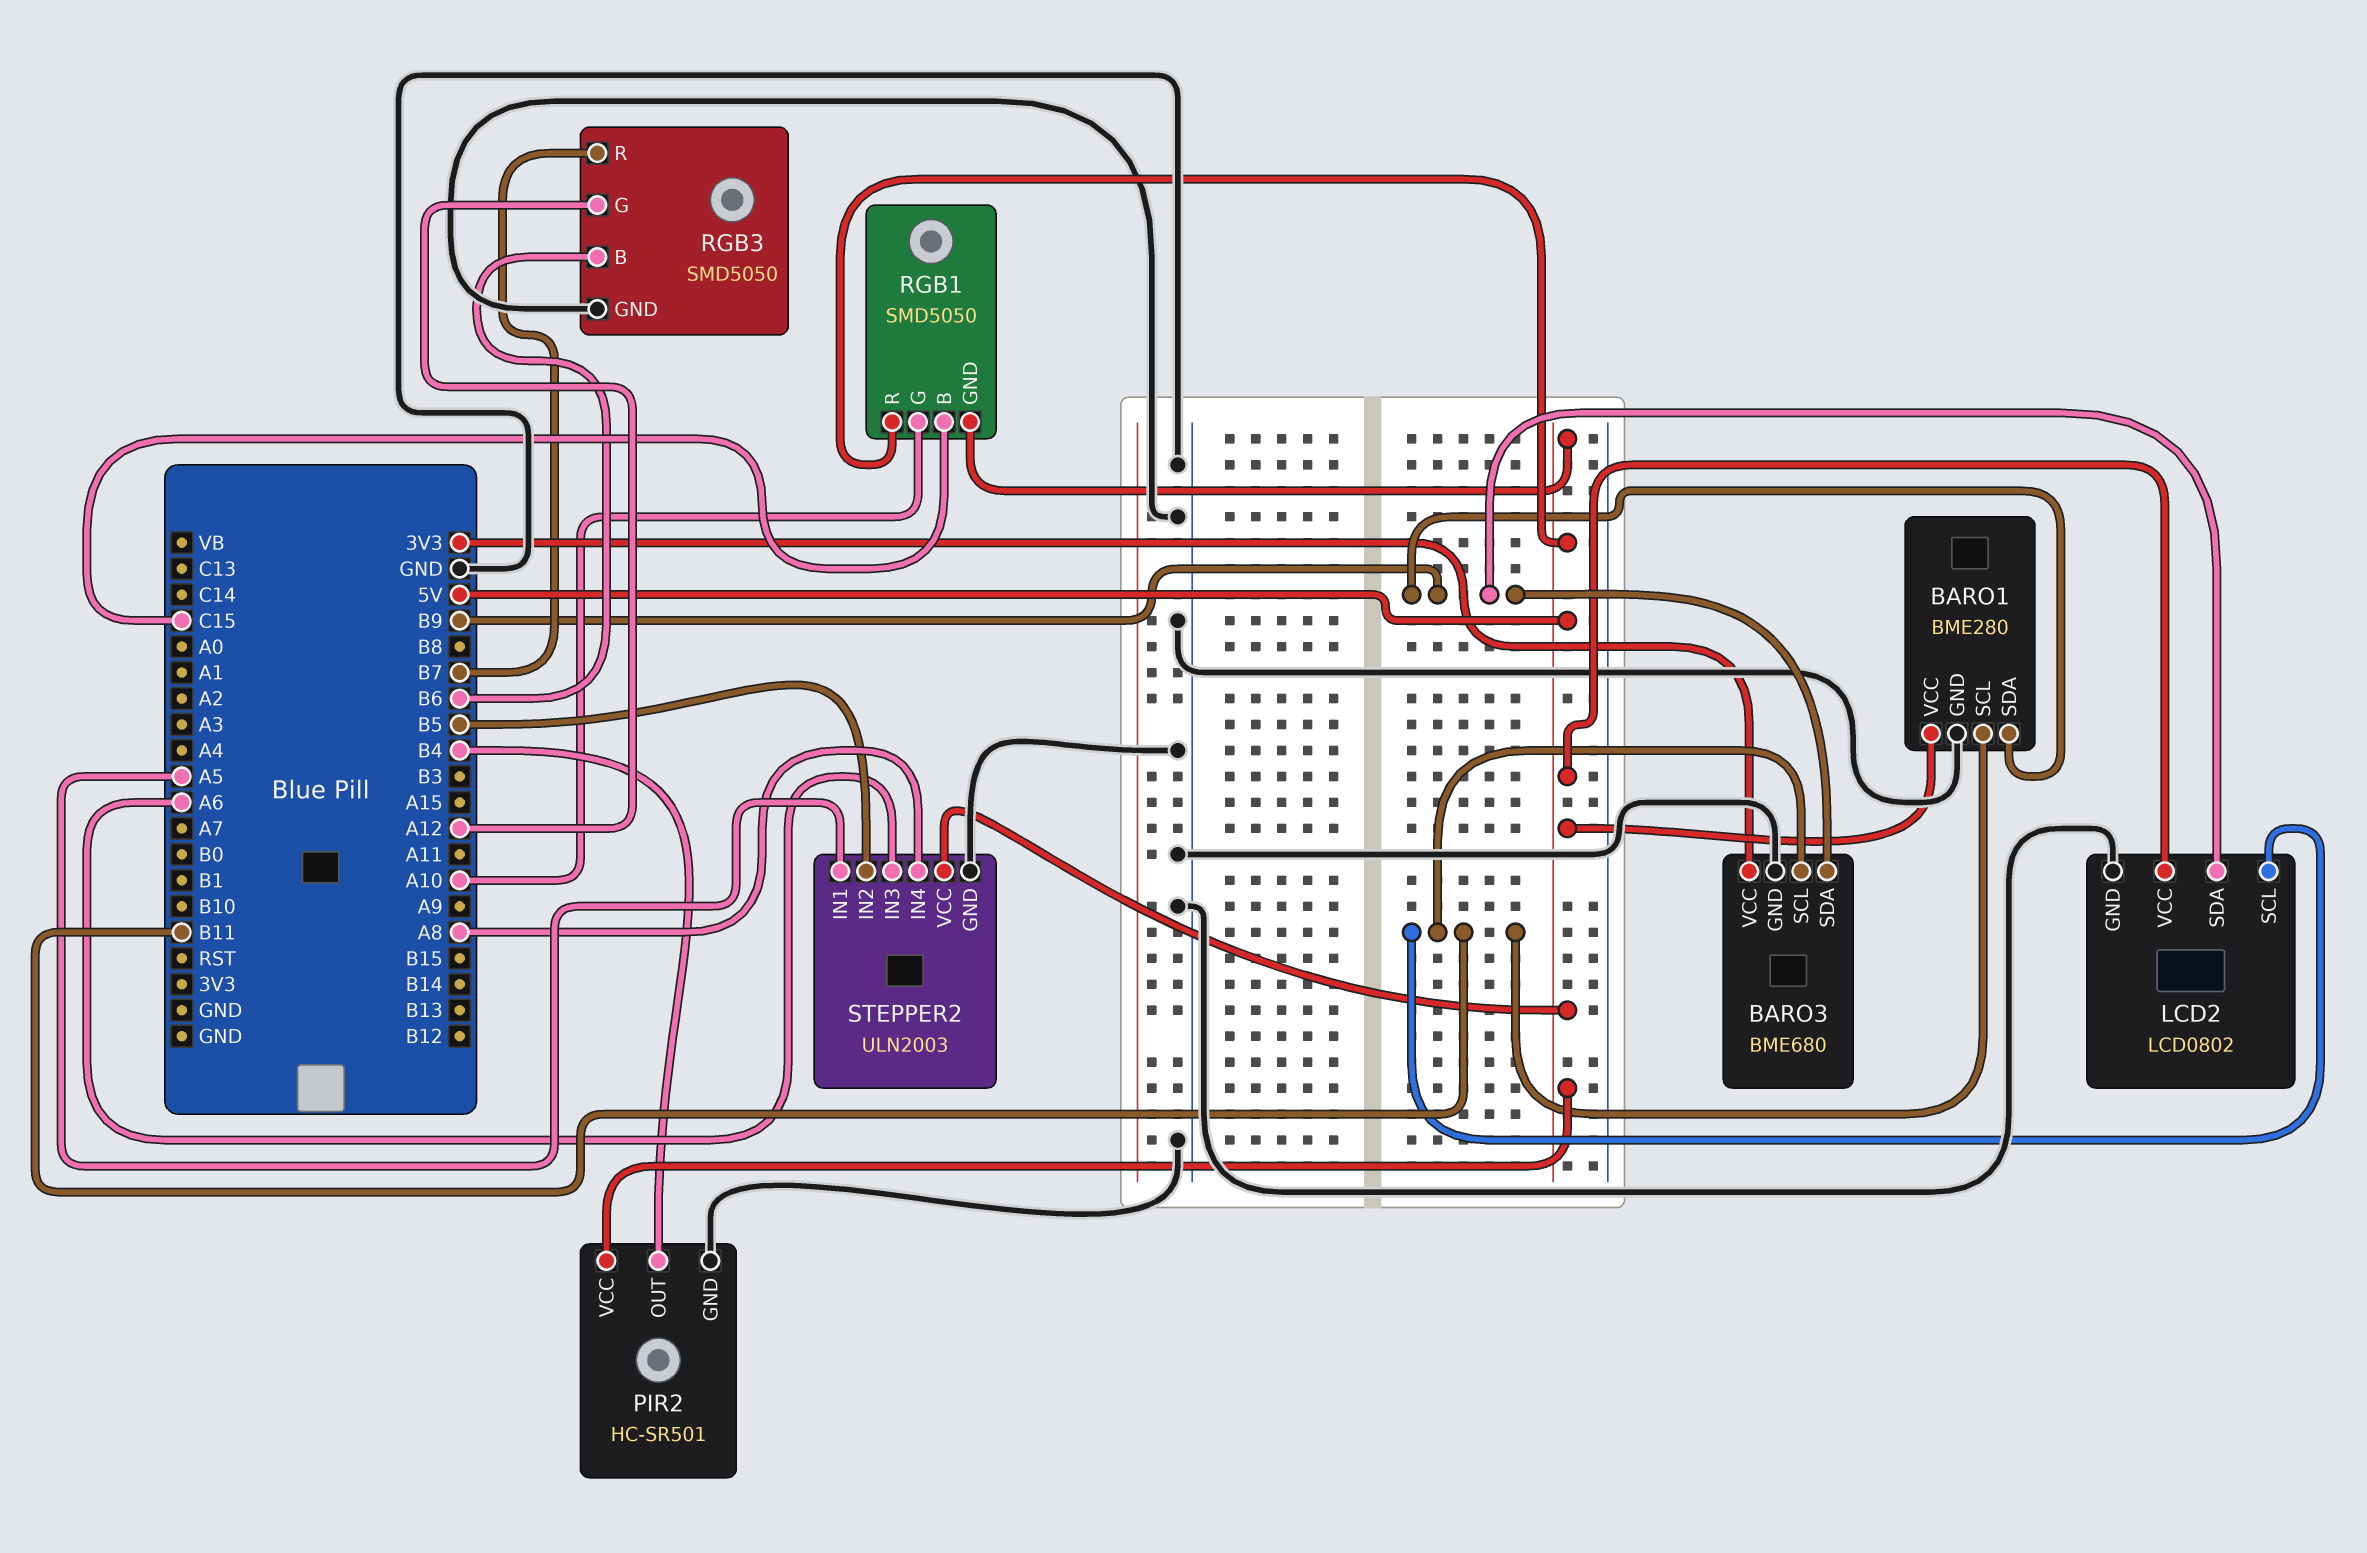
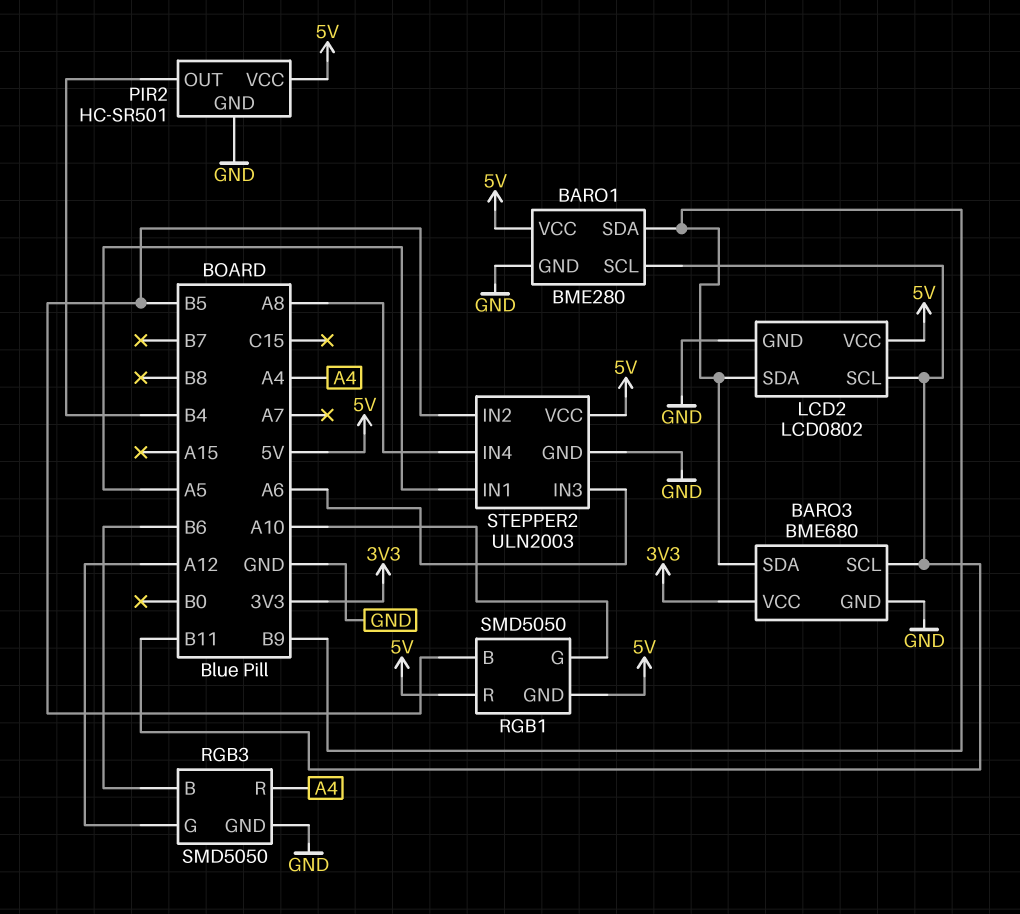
RGB1 pin B: C15 -> B5
RGB3 pin R: B7 -> A4

